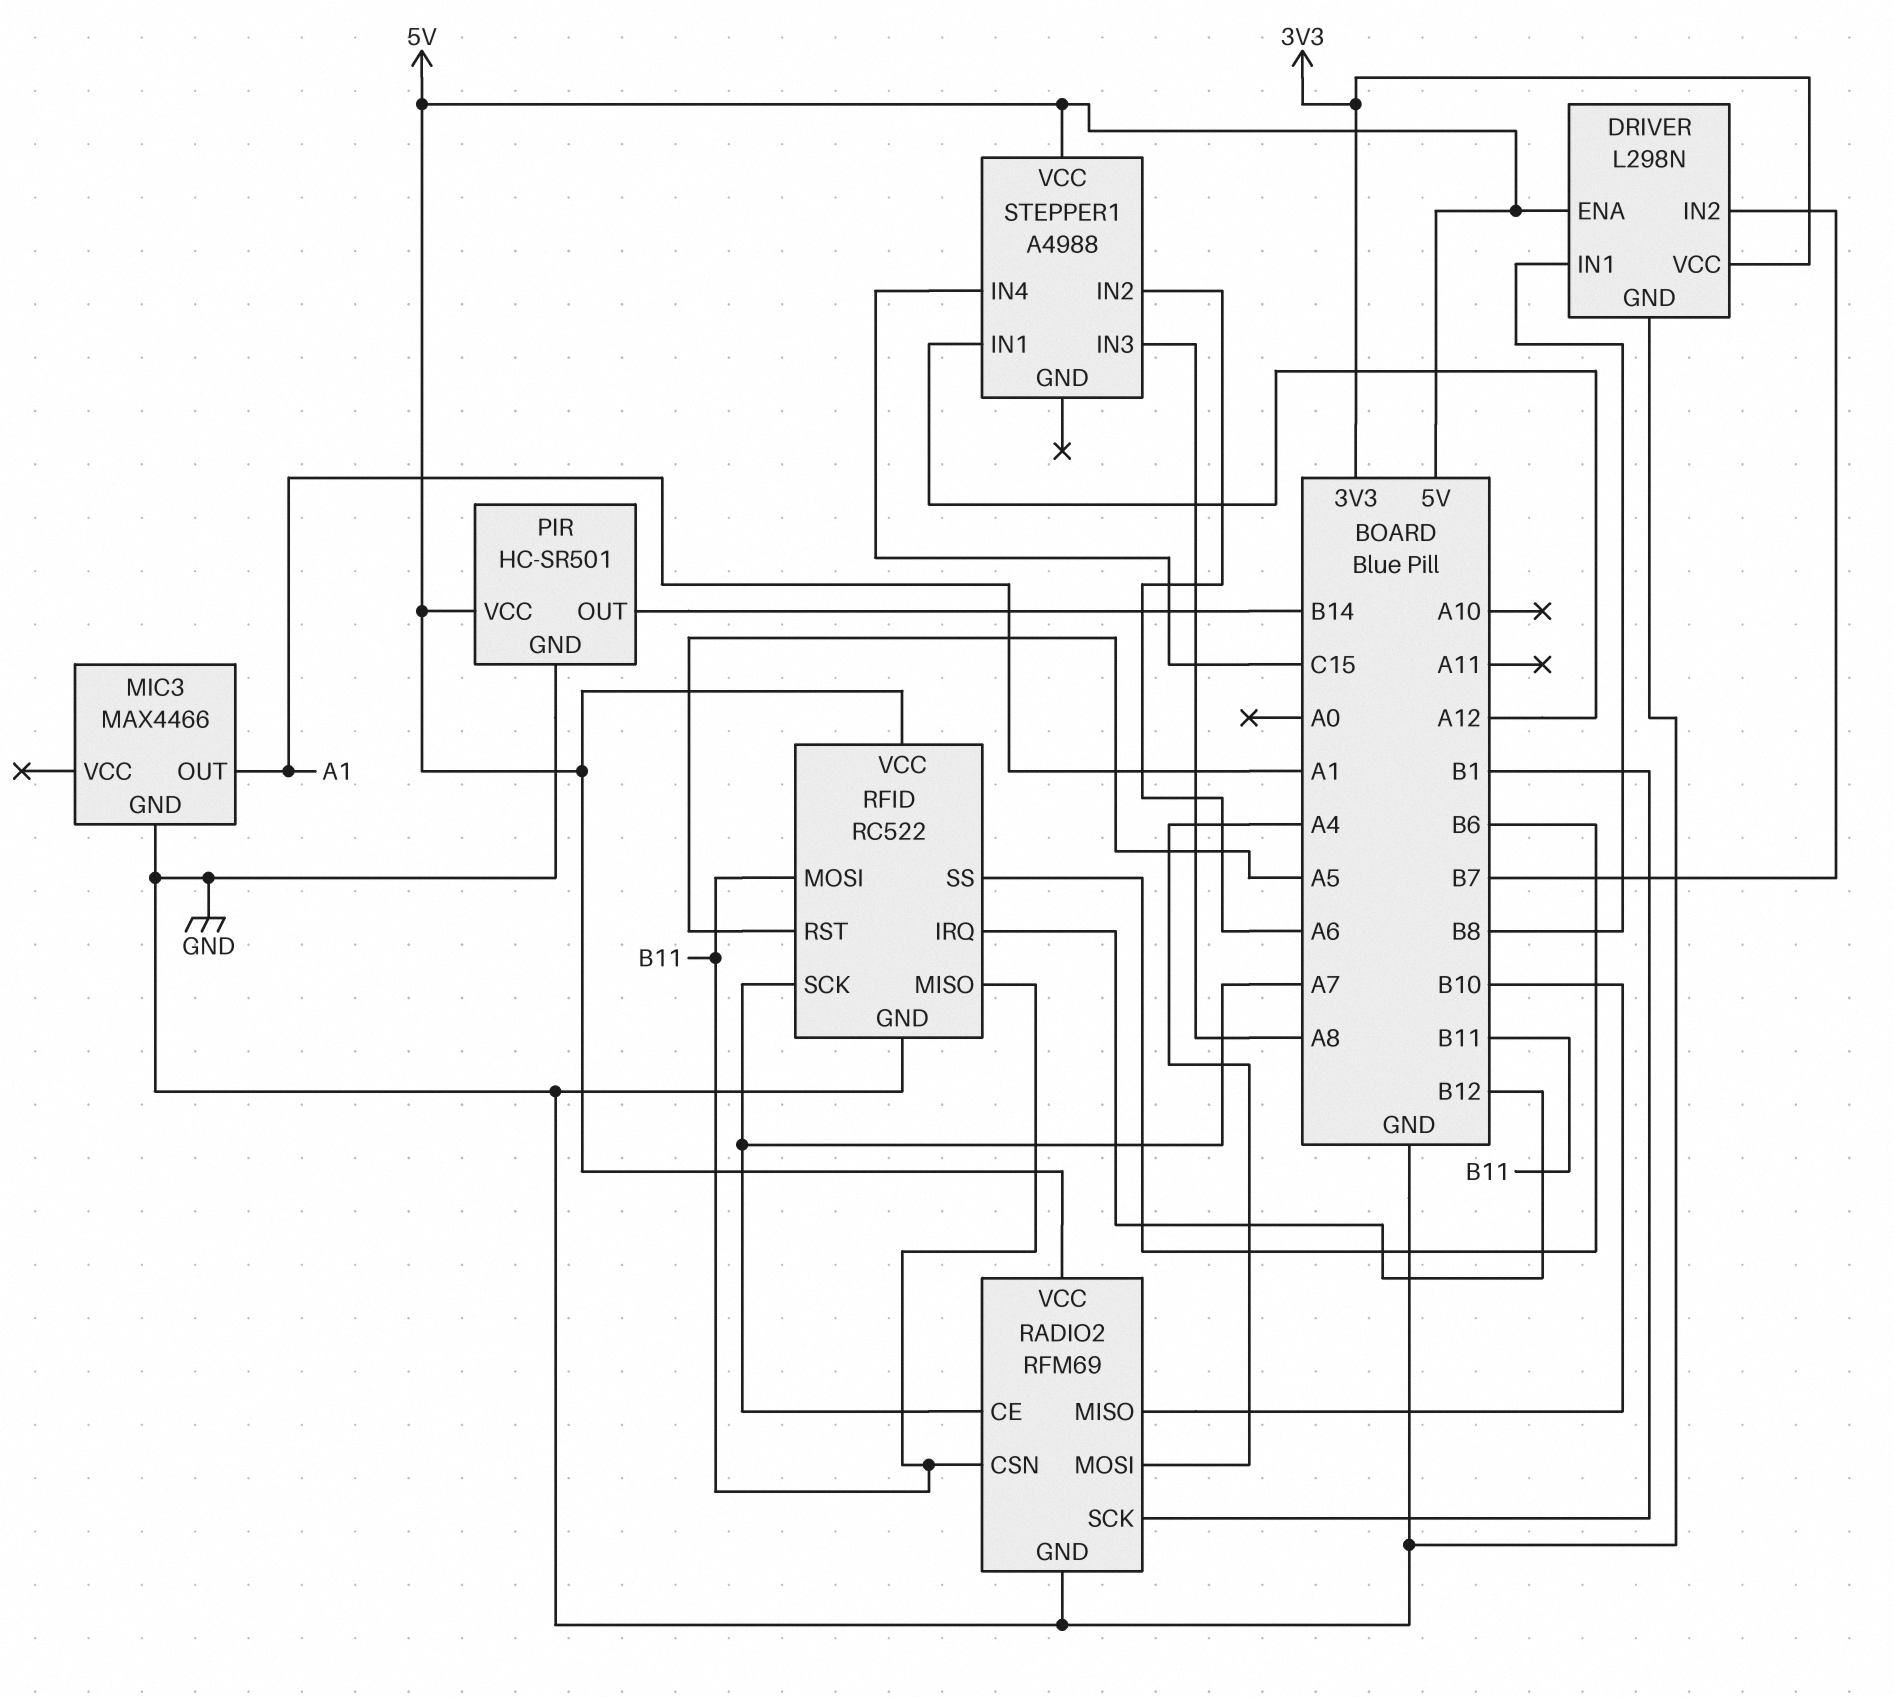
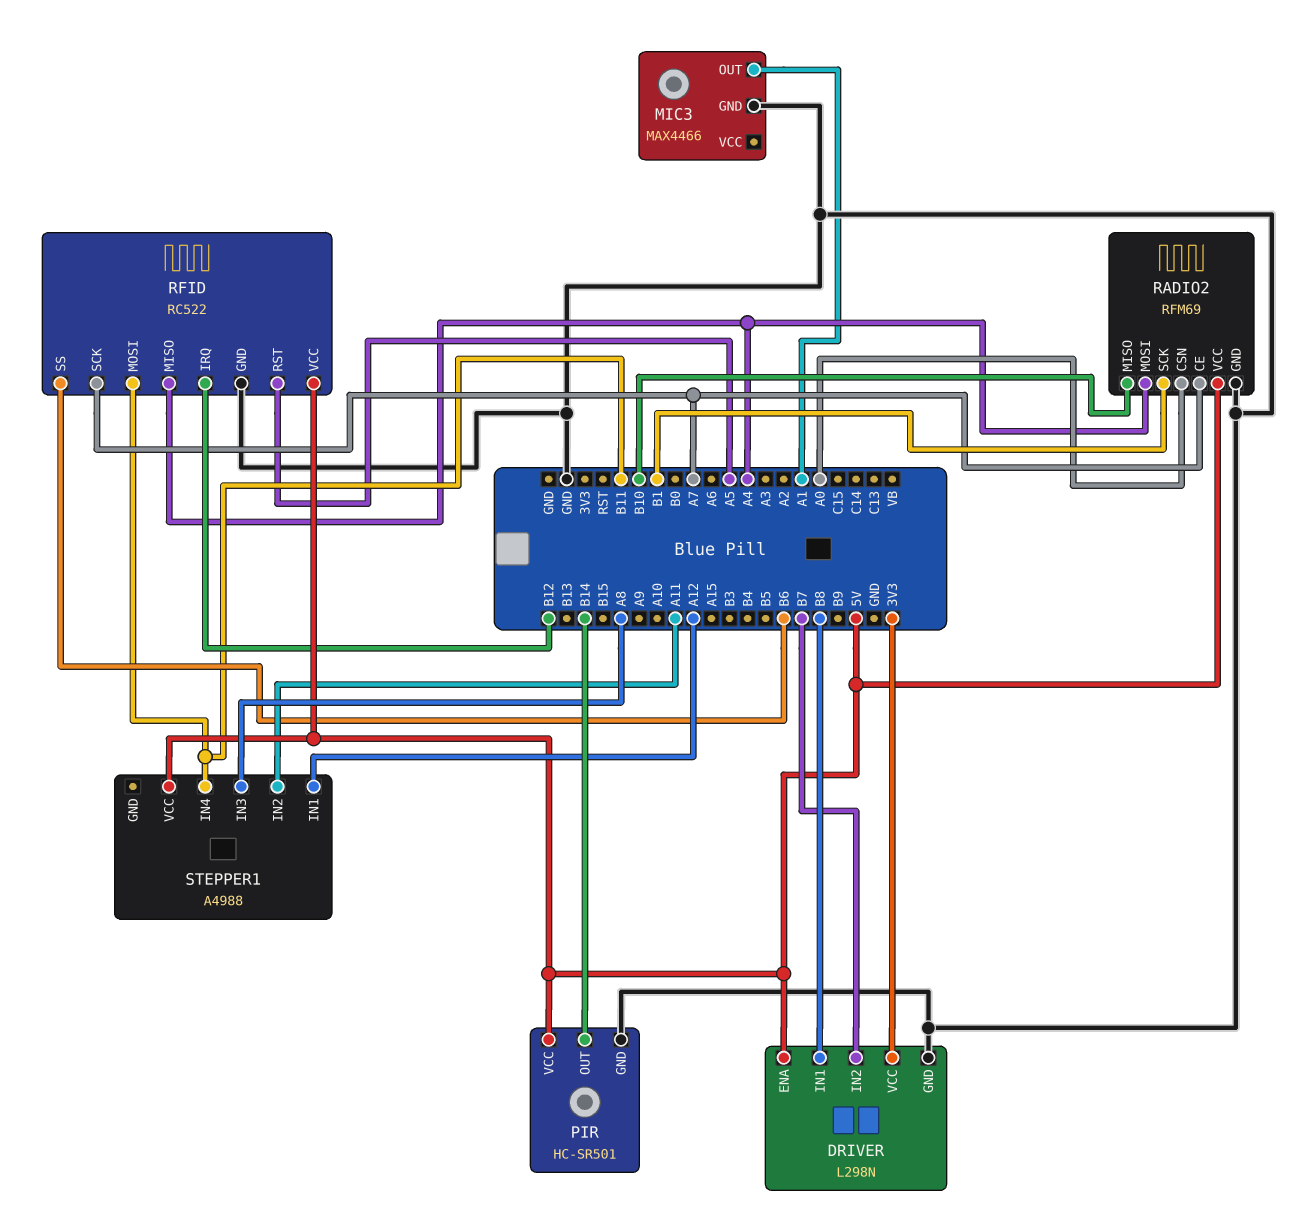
RADIO2 pin CSN: B11 -> A0
RFID pin MISO: B11 -> A4
STEPPER1 pin IN2: A6 -> A11
STEPPER1 pin IN4: C15 -> B11

